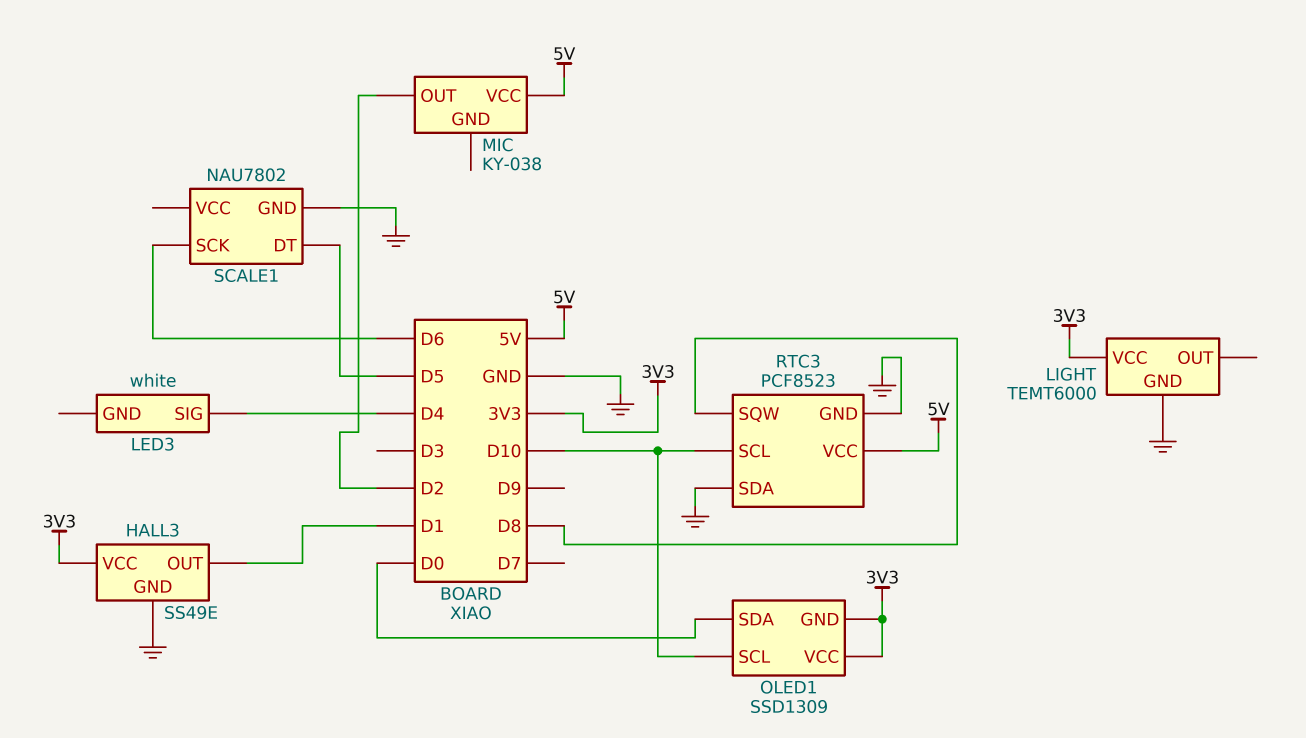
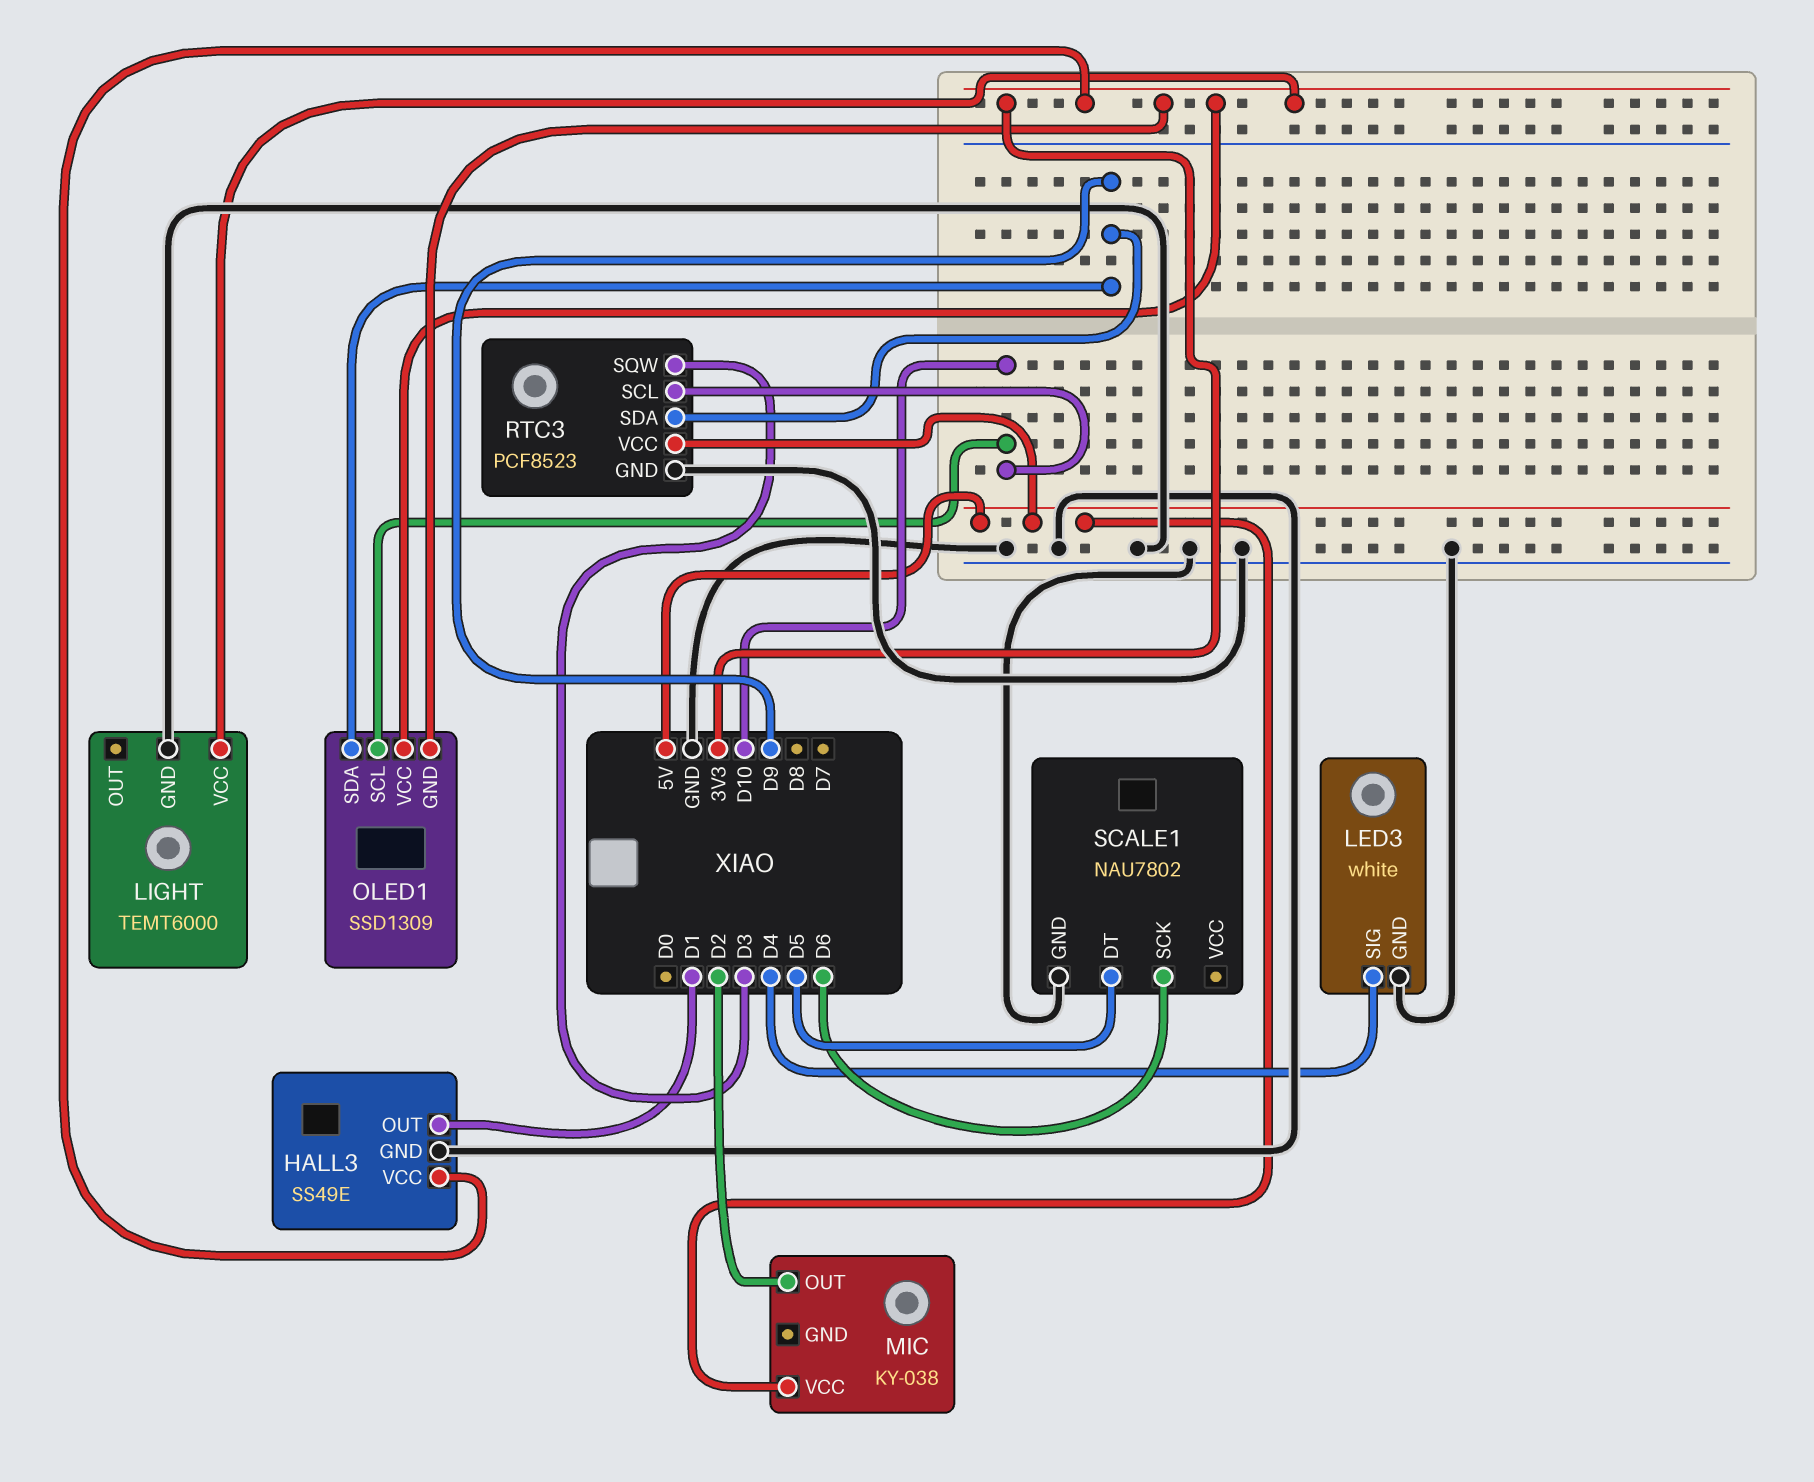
LED3 pin GND: none -> GND
OLED1 pin SDA: D0 -> D9
RTC3 pin SDA: GND -> D9
RTC3 pin SQW: D8 -> D3

